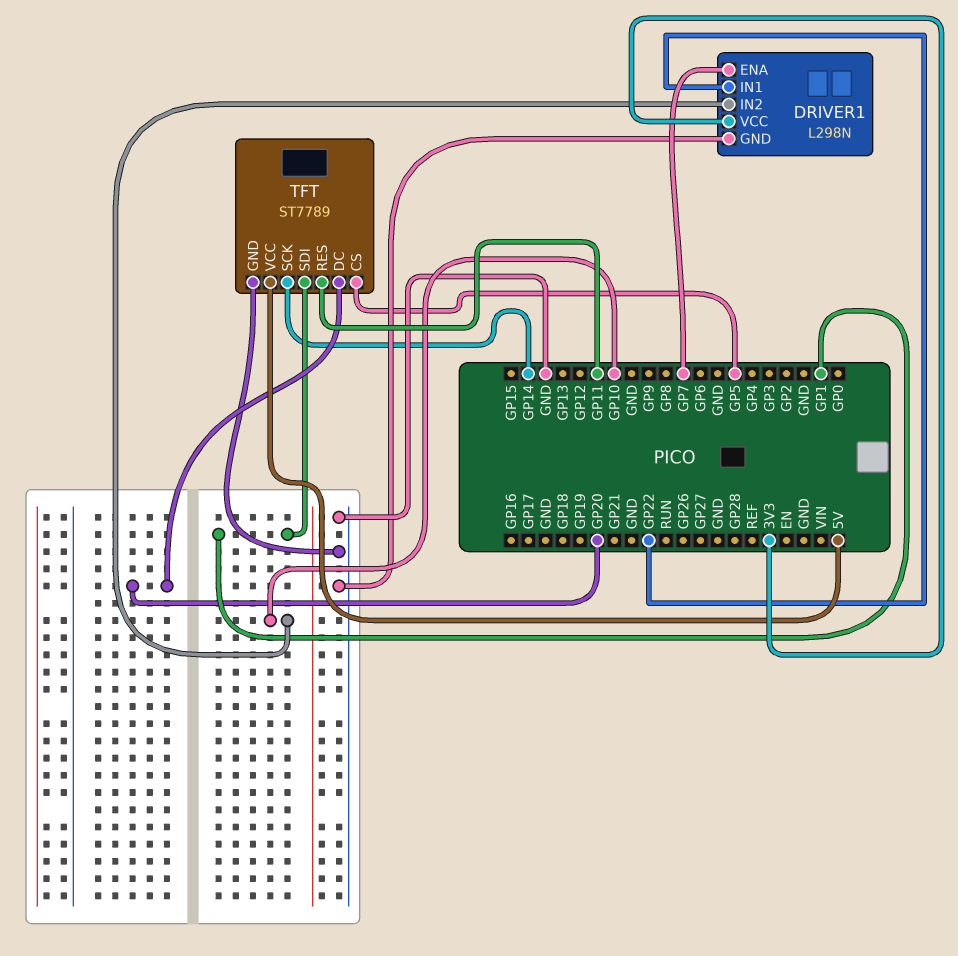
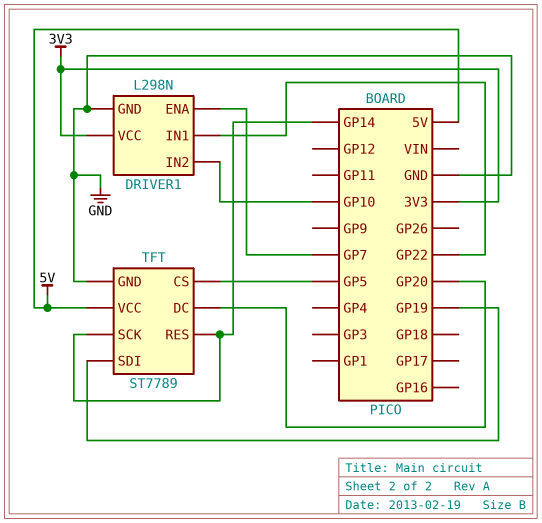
TFT pin RES: GP11 -> GP14
TFT pin SDI: GP1 -> GP19

